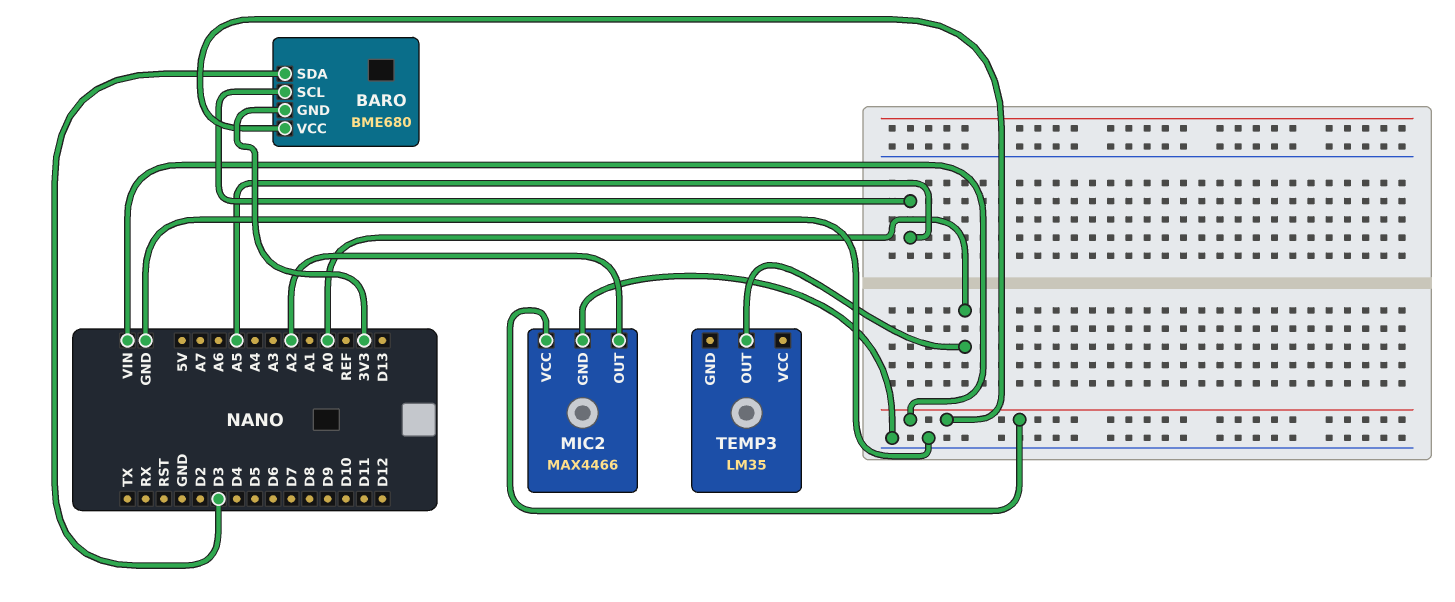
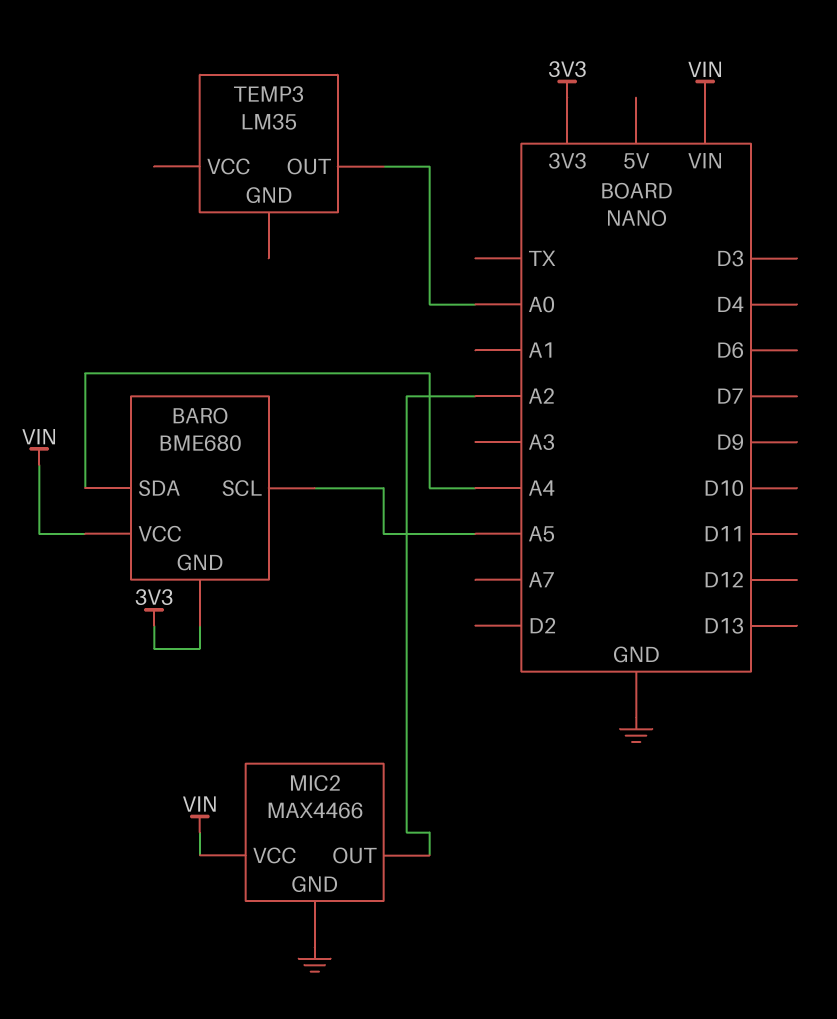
BARO pin SDA: D3 -> A4

